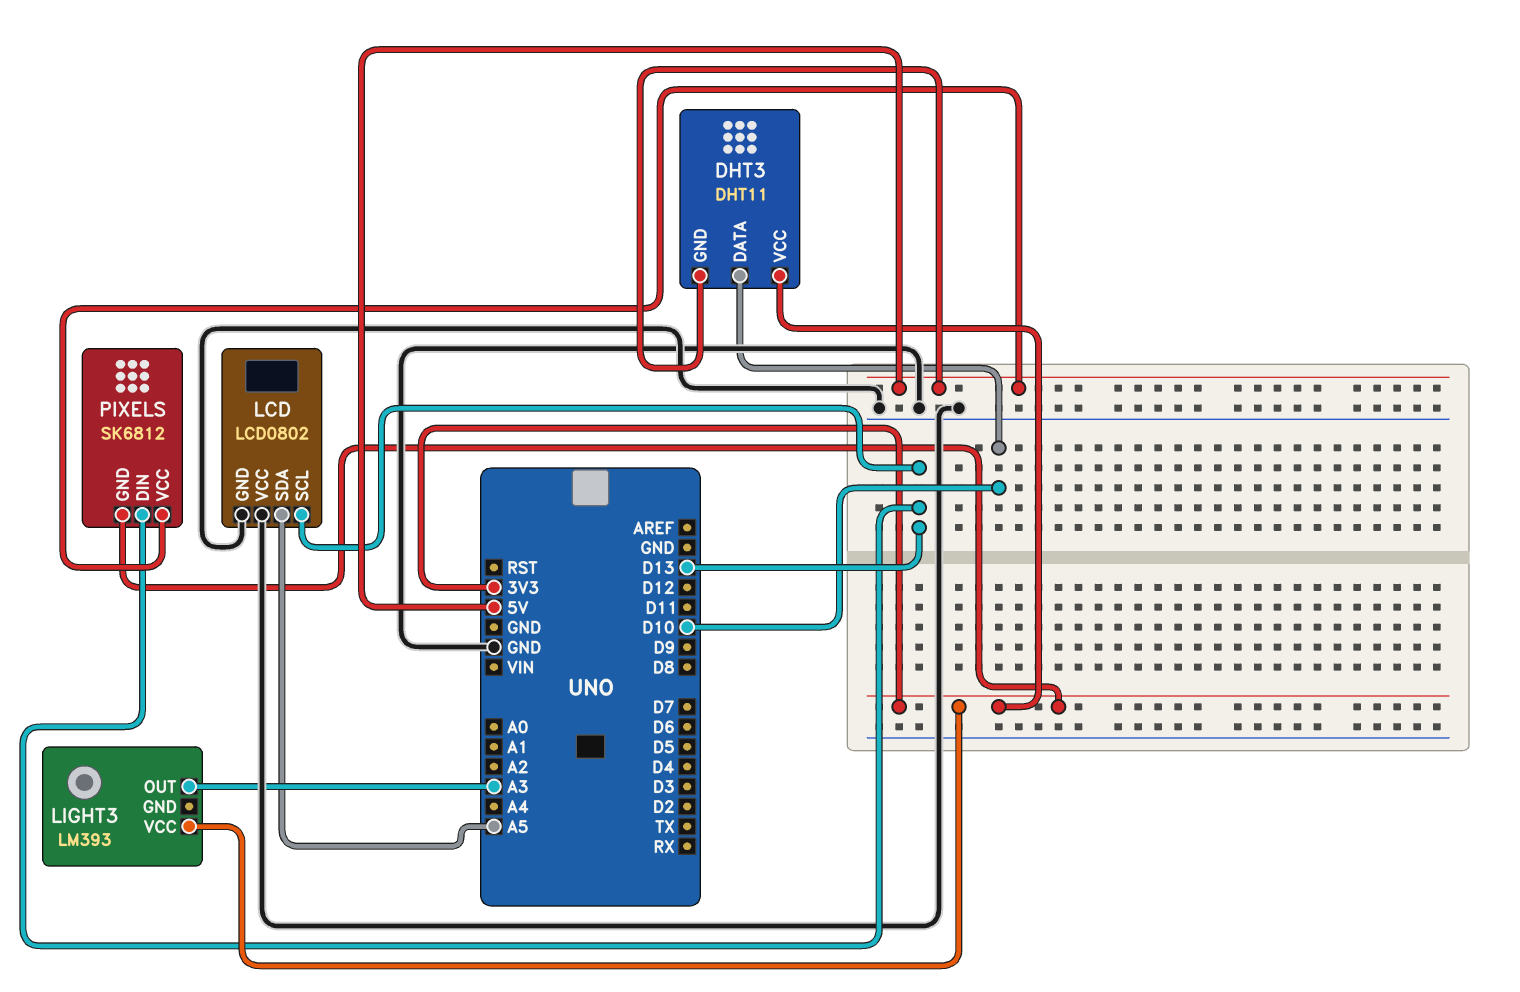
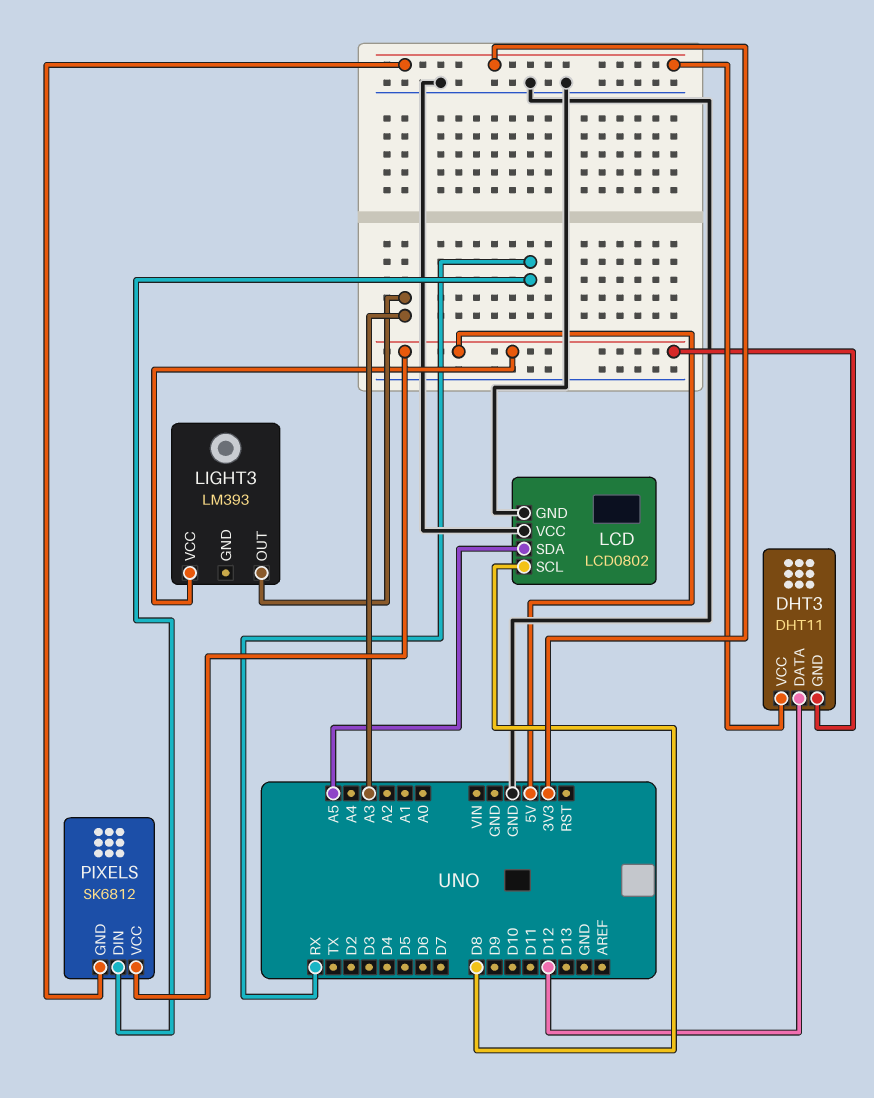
DHT3 pin DATA: D10 -> D12
LCD pin SCL: D13 -> D8
LIGHT3 pin VCC: 3V3 -> 5V
PIXELS pin DIN: D13 -> RX

